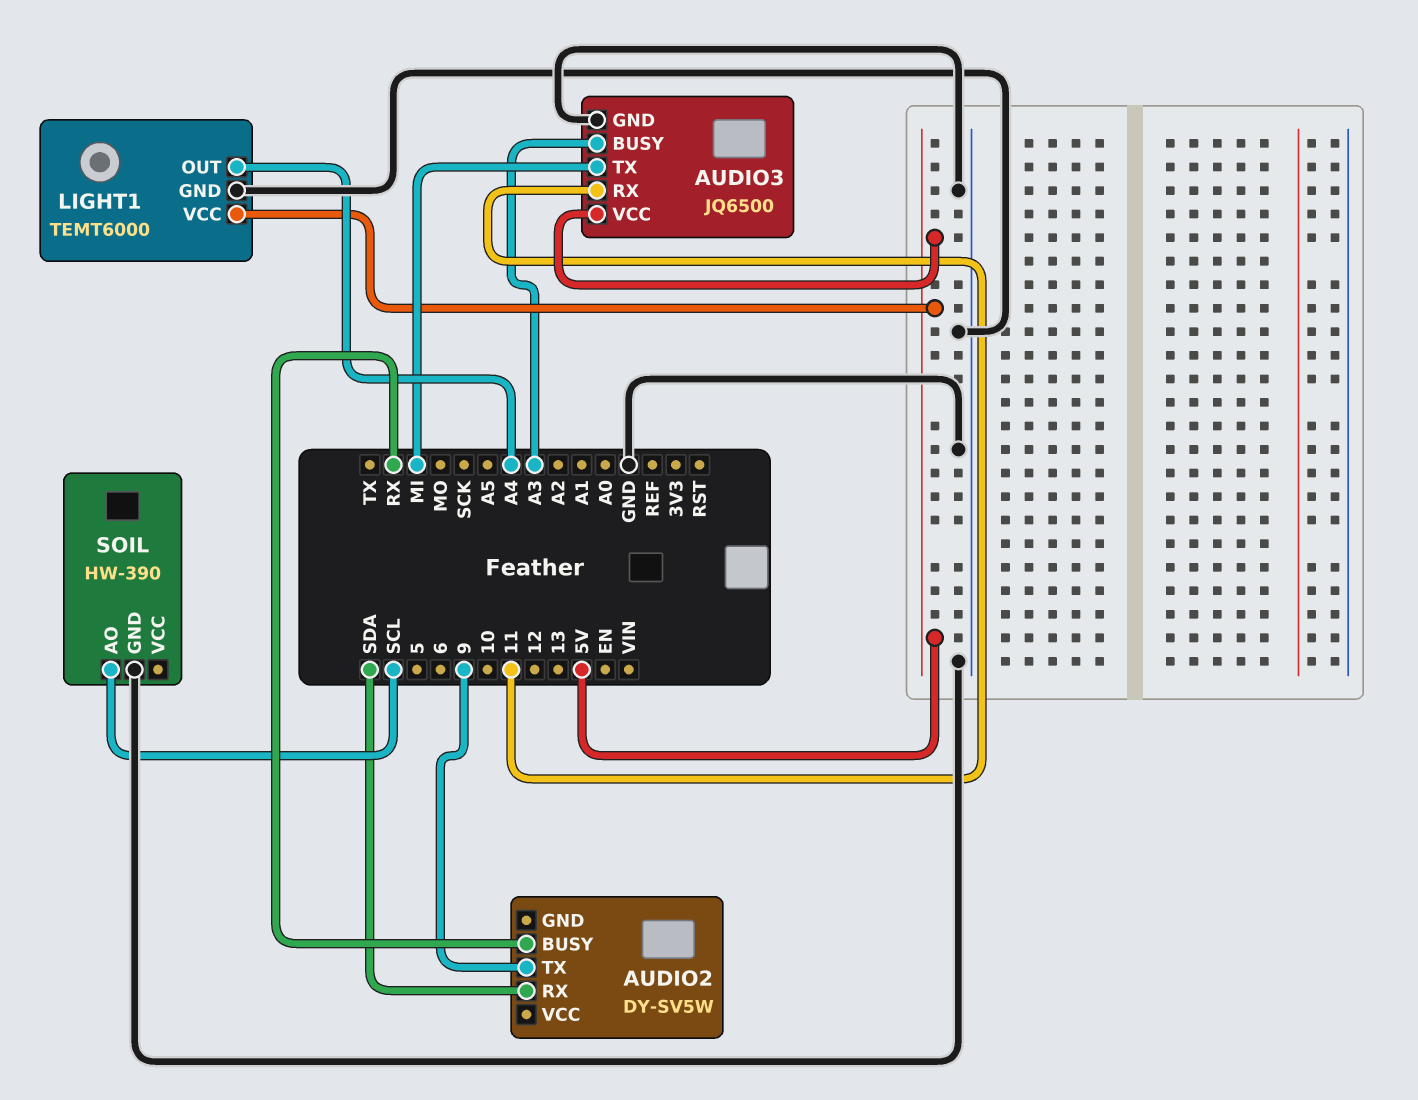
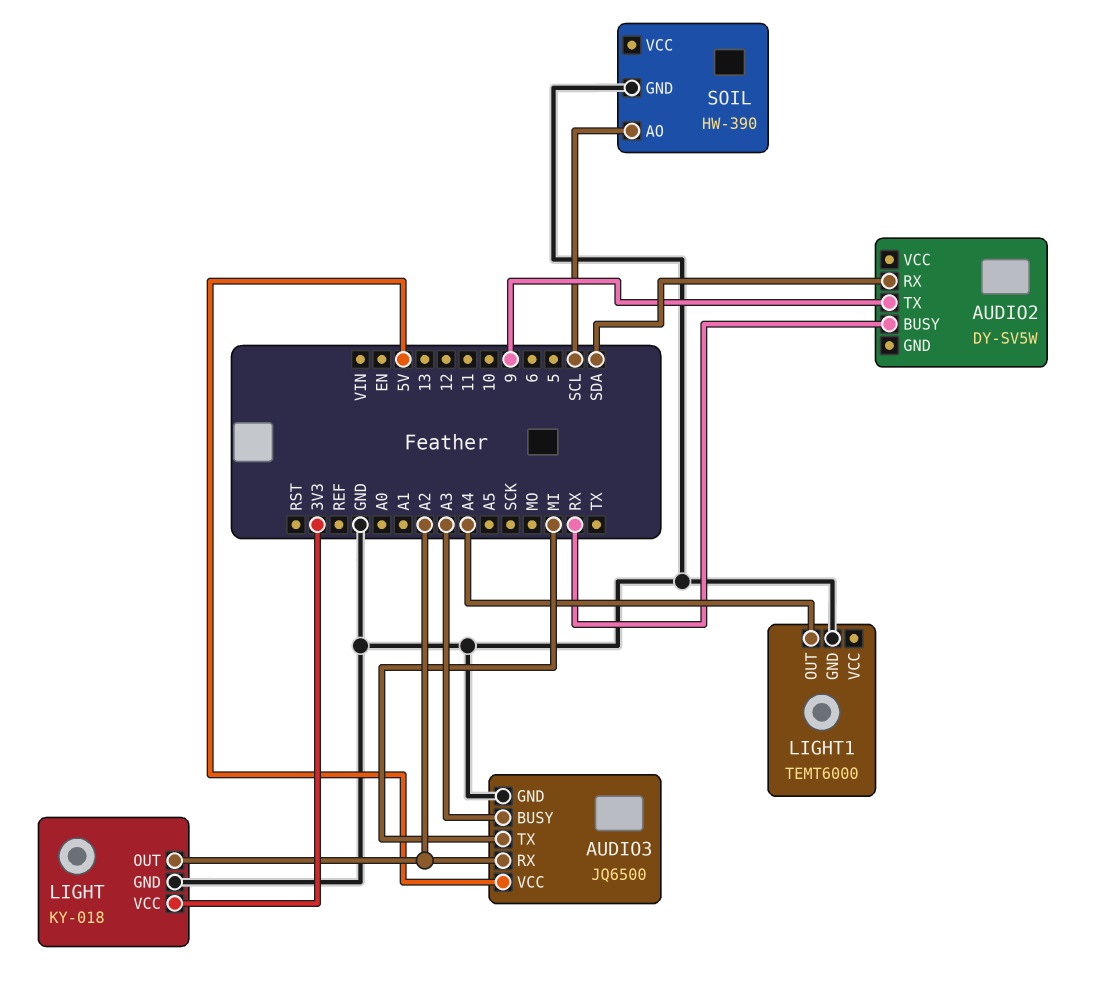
AUDIO3 pin RX: 11 -> A2
LIGHT: none -> KY-018
LIGHT pin GND: none -> GND
LIGHT pin OUT: none -> A2
LIGHT pin VCC: none -> 3V3
LIGHT1 pin VCC: 5V -> none

